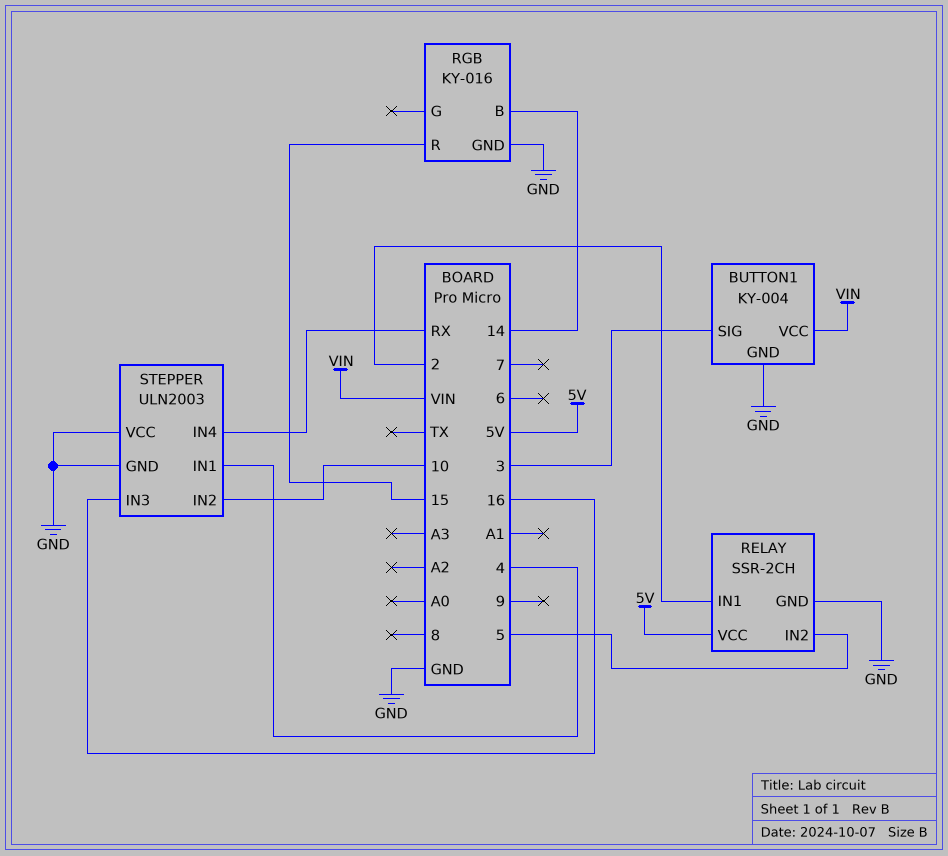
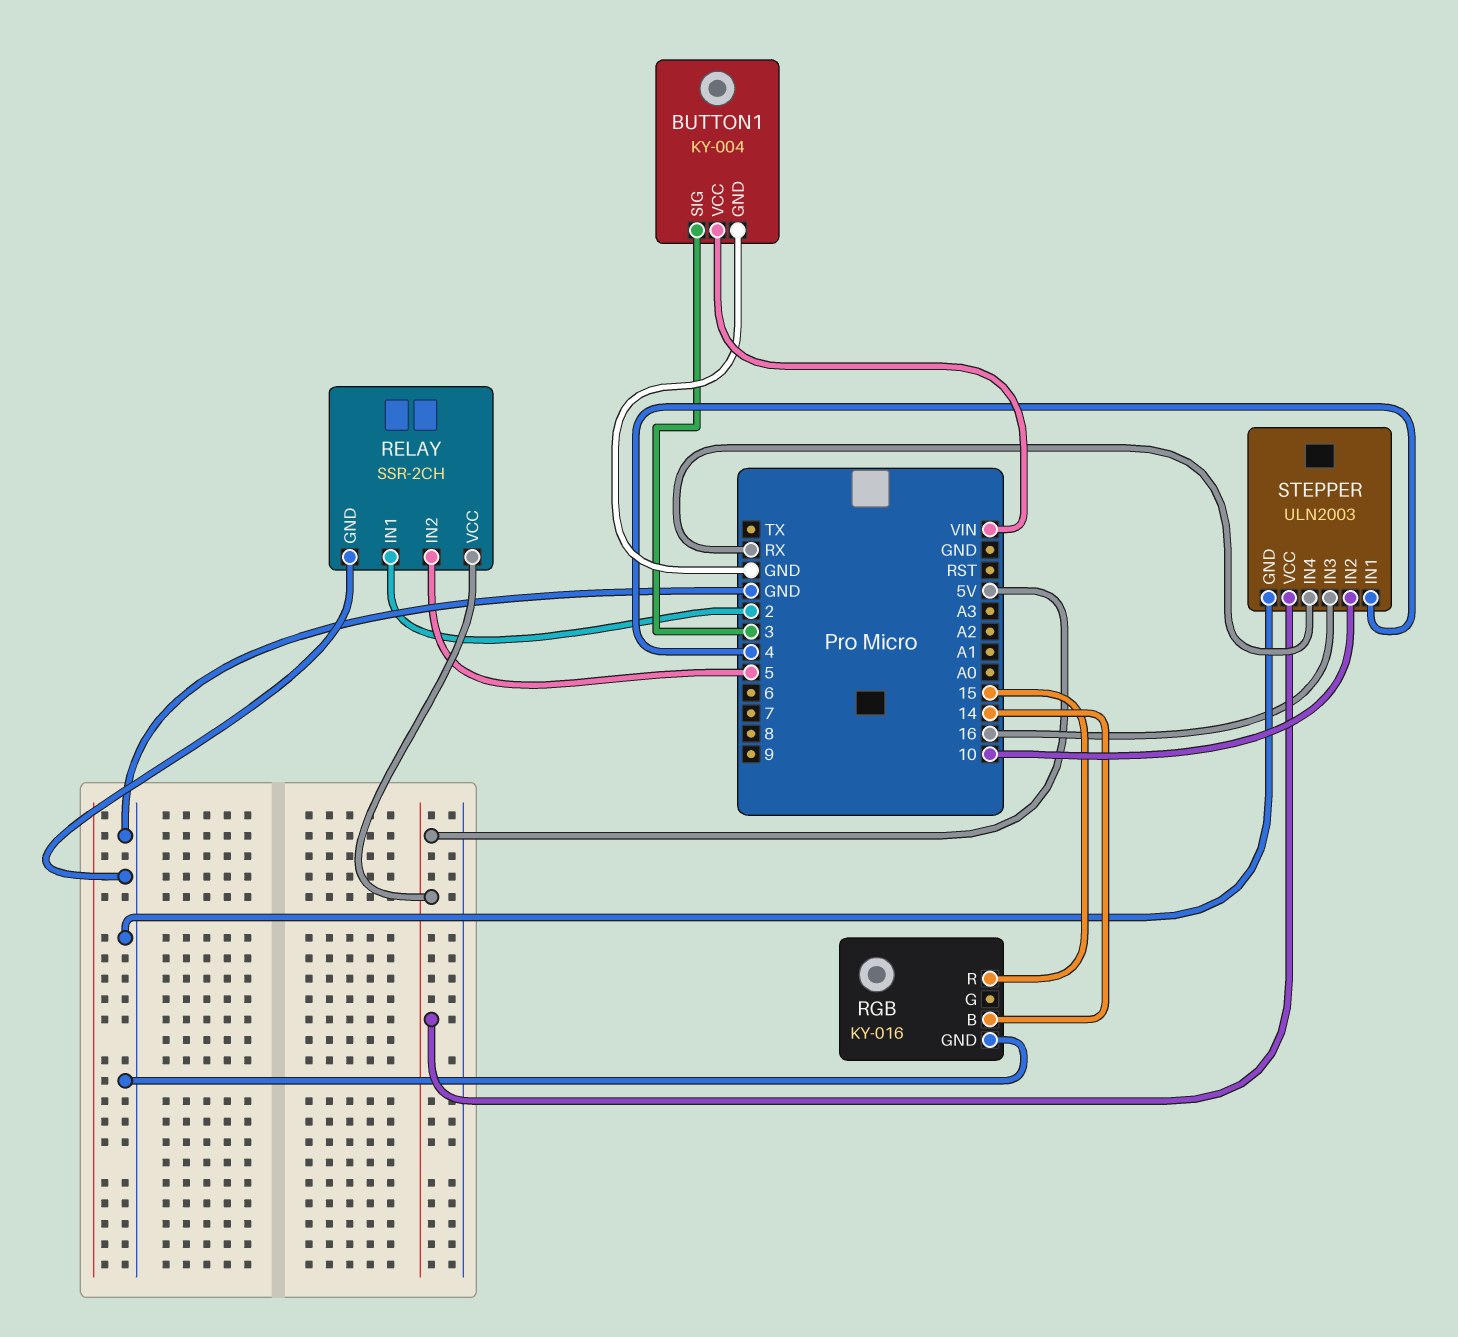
STEPPER pin VCC: GND -> 5V

